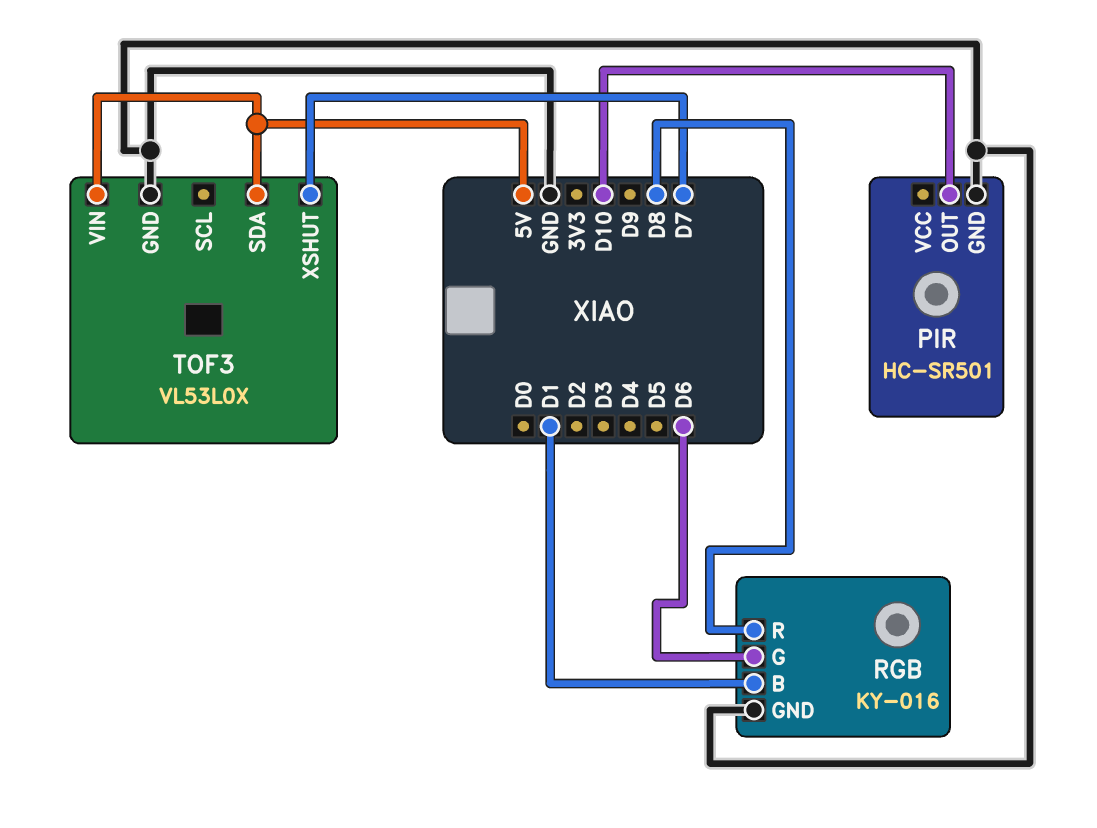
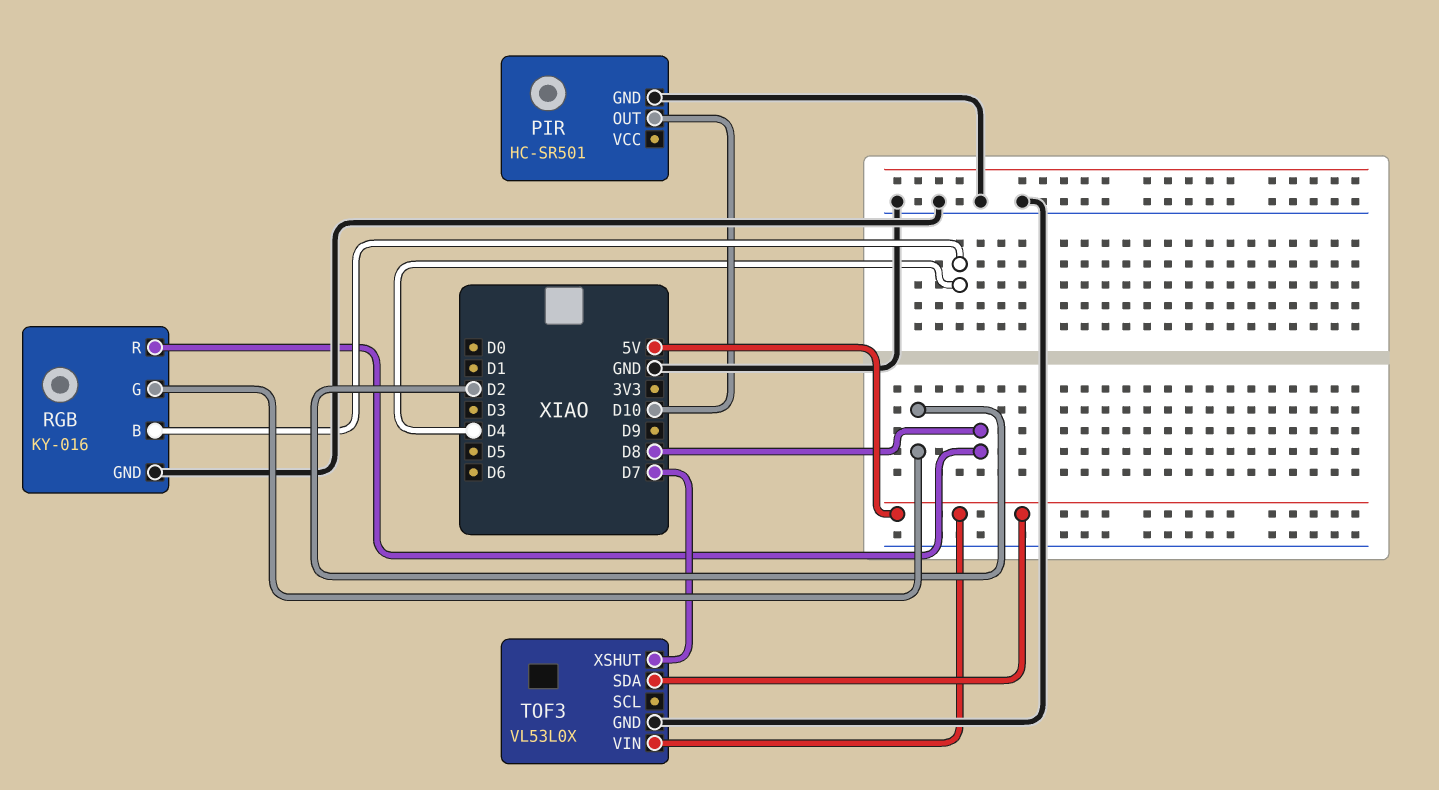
RGB pin B: D1 -> D4
RGB pin G: D6 -> D2

